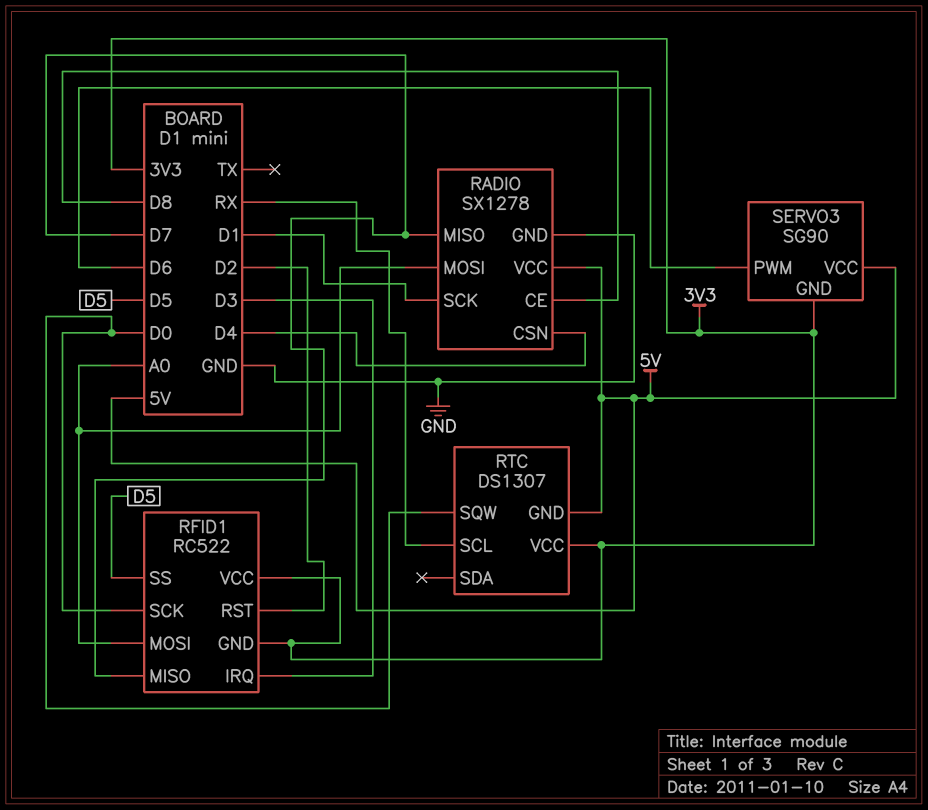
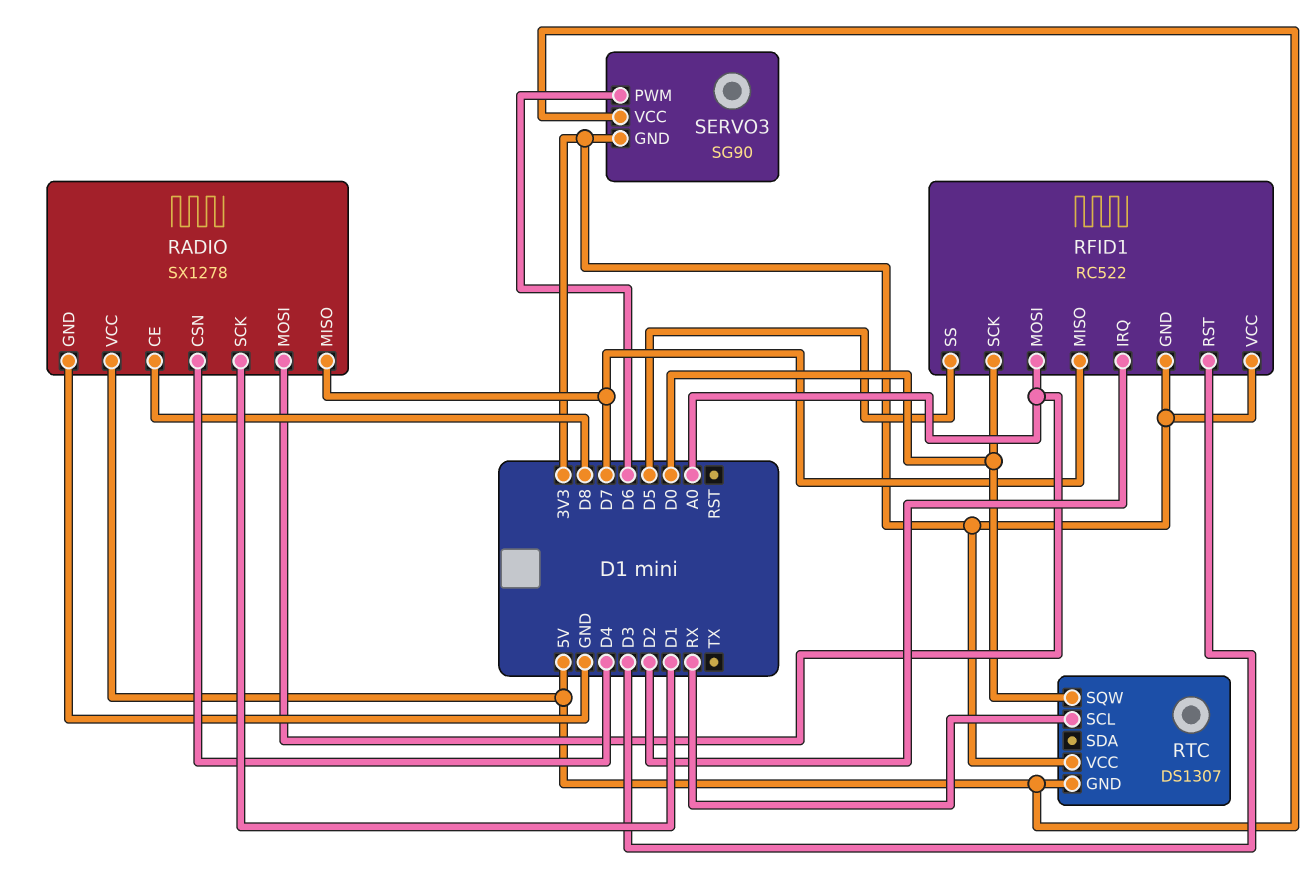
RFID1 pin IRQ: D3 -> D2
RFID1 pin RST: D2 -> D3

